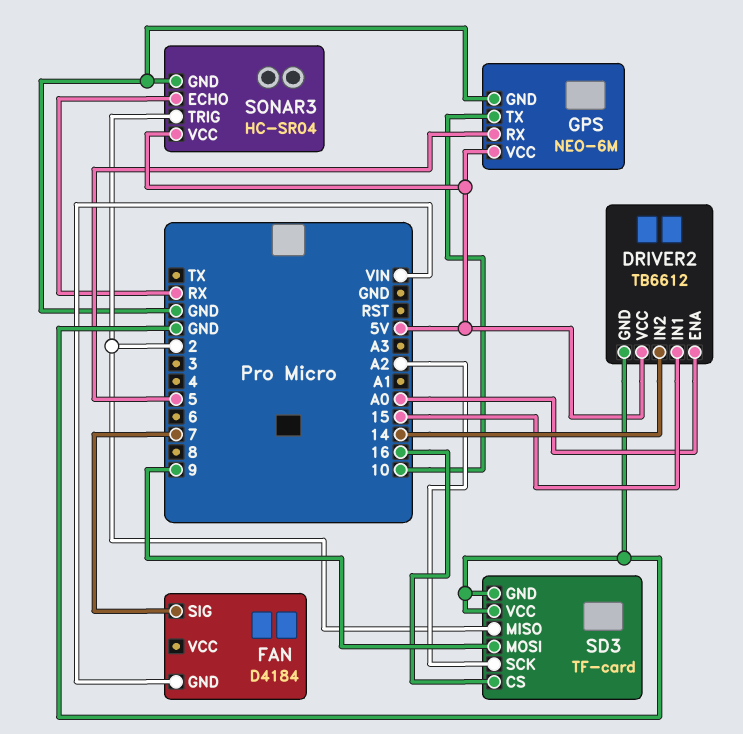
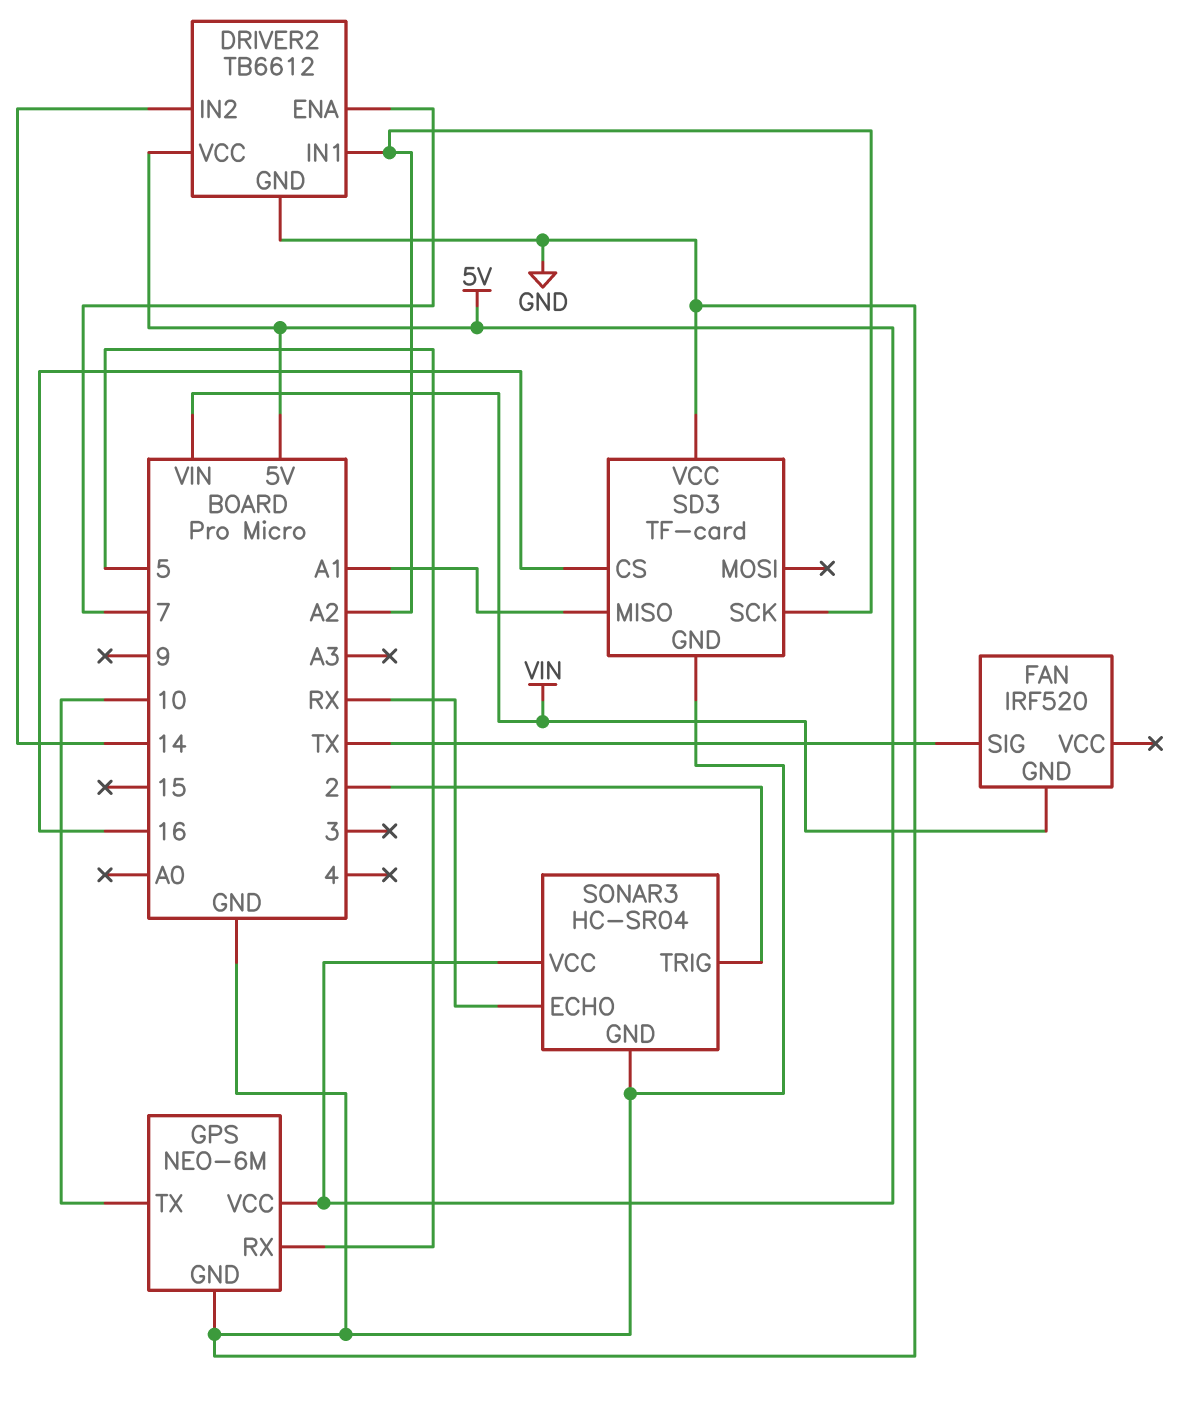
DRIVER2 pin ENA: A0 -> 7
DRIVER2 pin IN1: 15 -> A2
FAN: D4184 -> IRF520
FAN pin SIG: 7 -> TX
SD3 pin MISO: 2 -> A1
SD3 pin MOSI: 9 -> none

